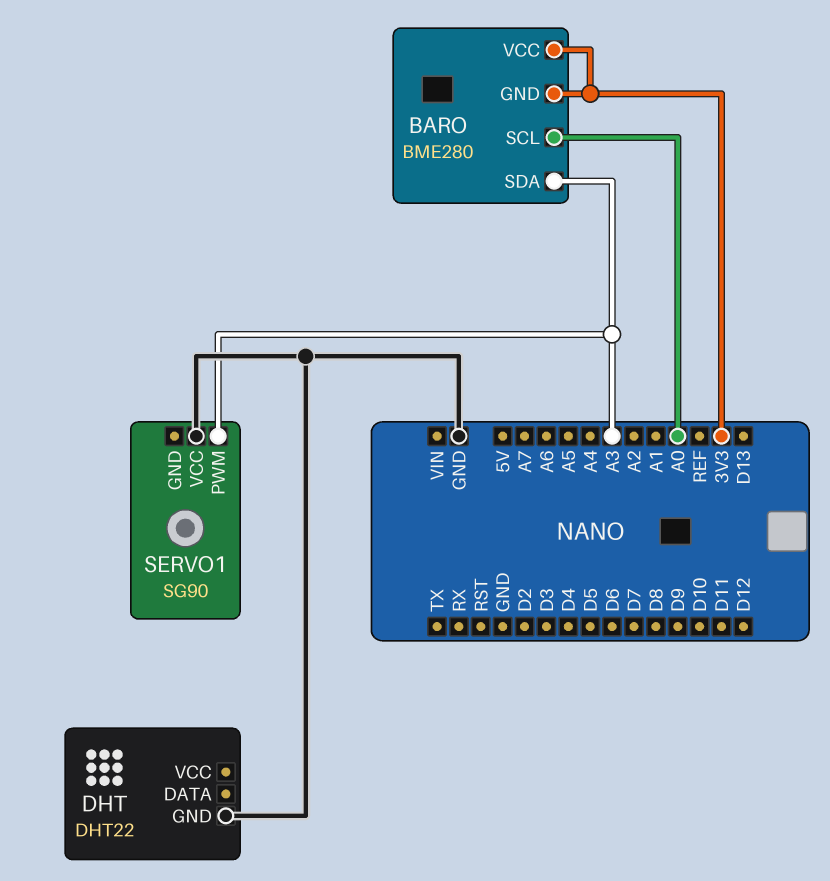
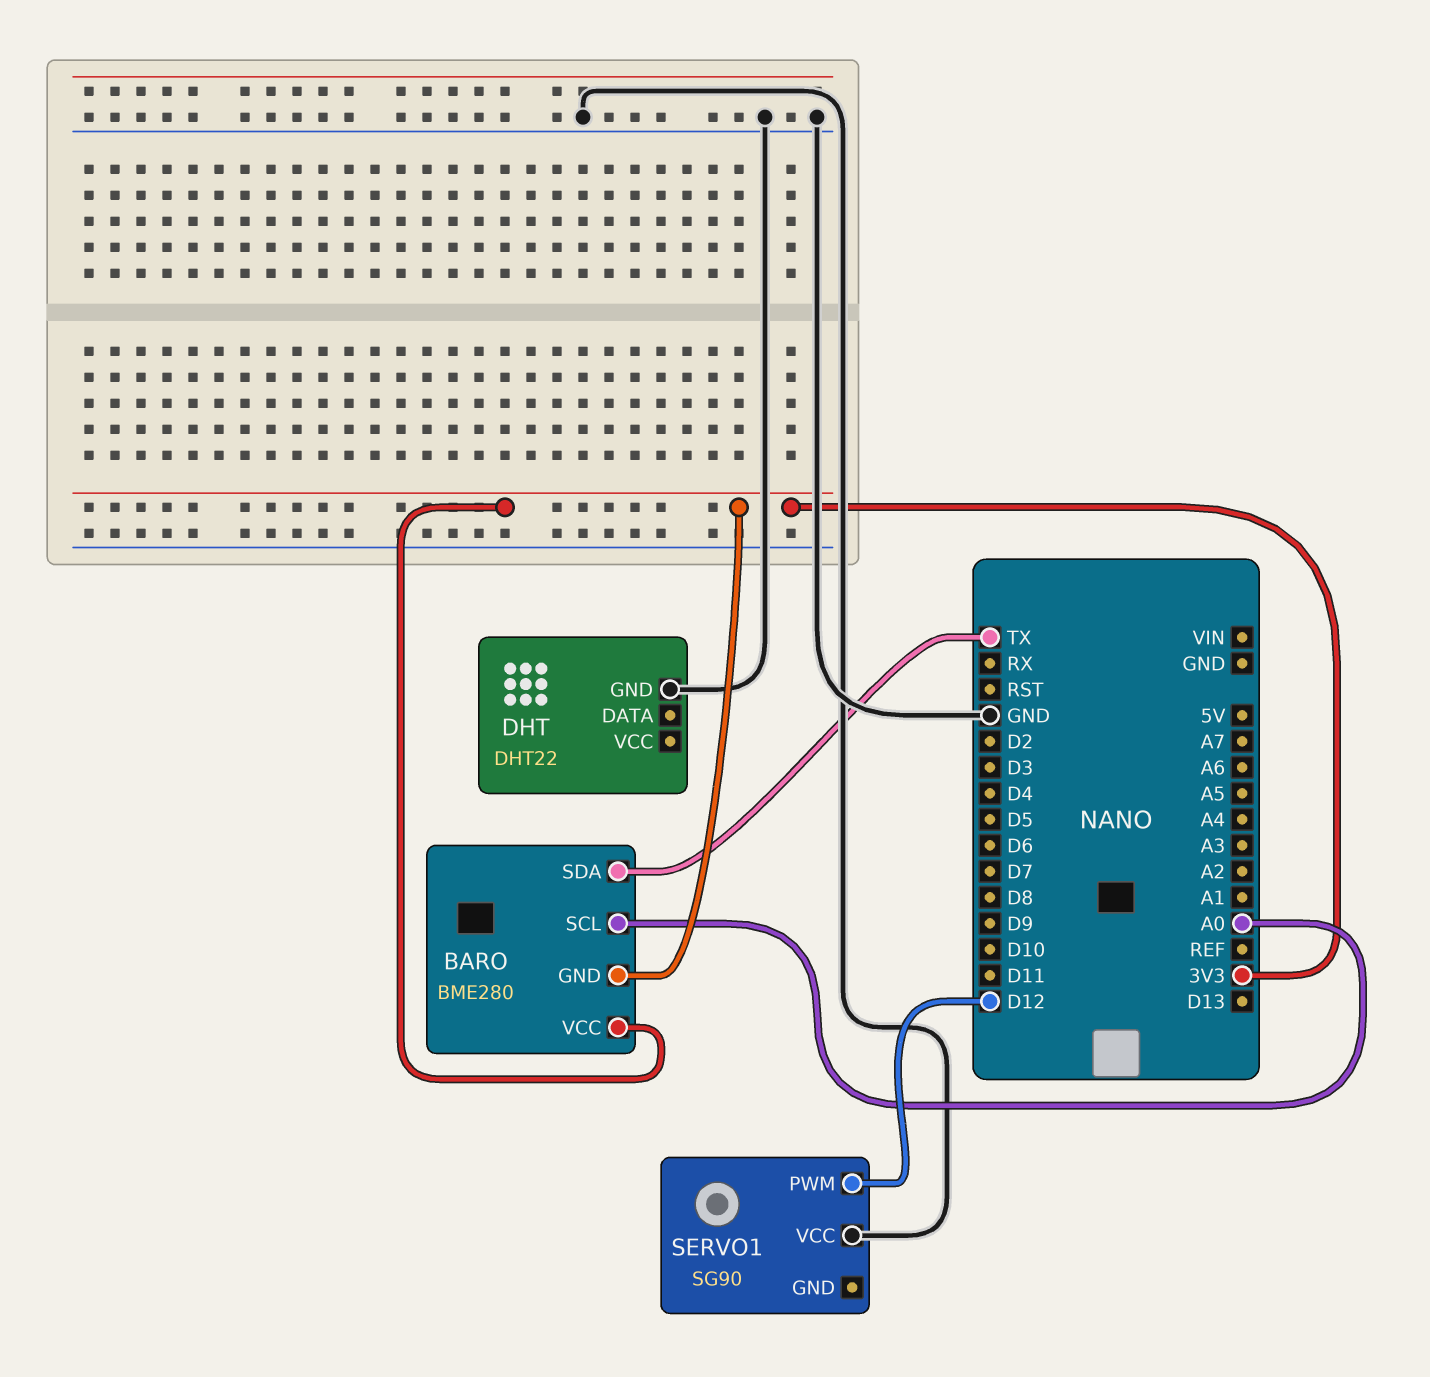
BARO pin SDA: A3 -> TX
SERVO1 pin PWM: A3 -> D12

